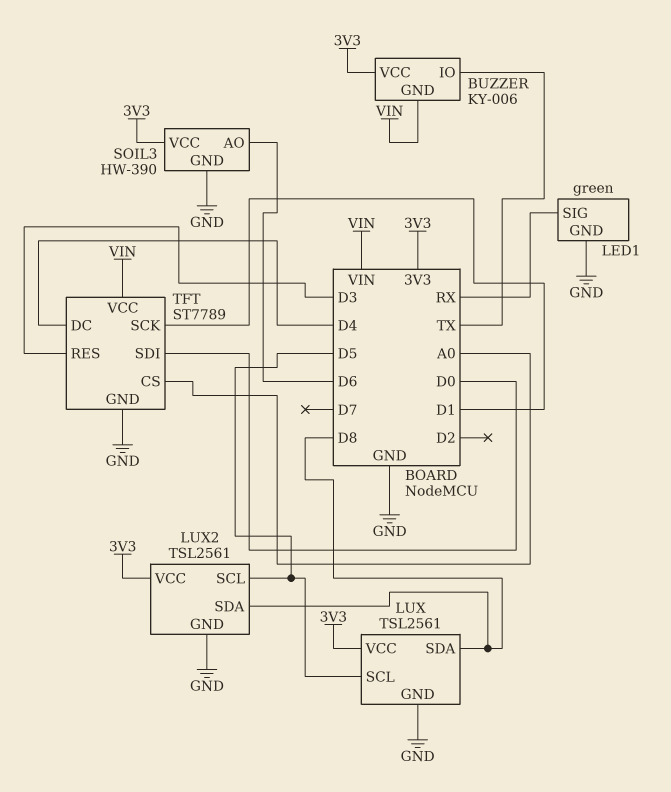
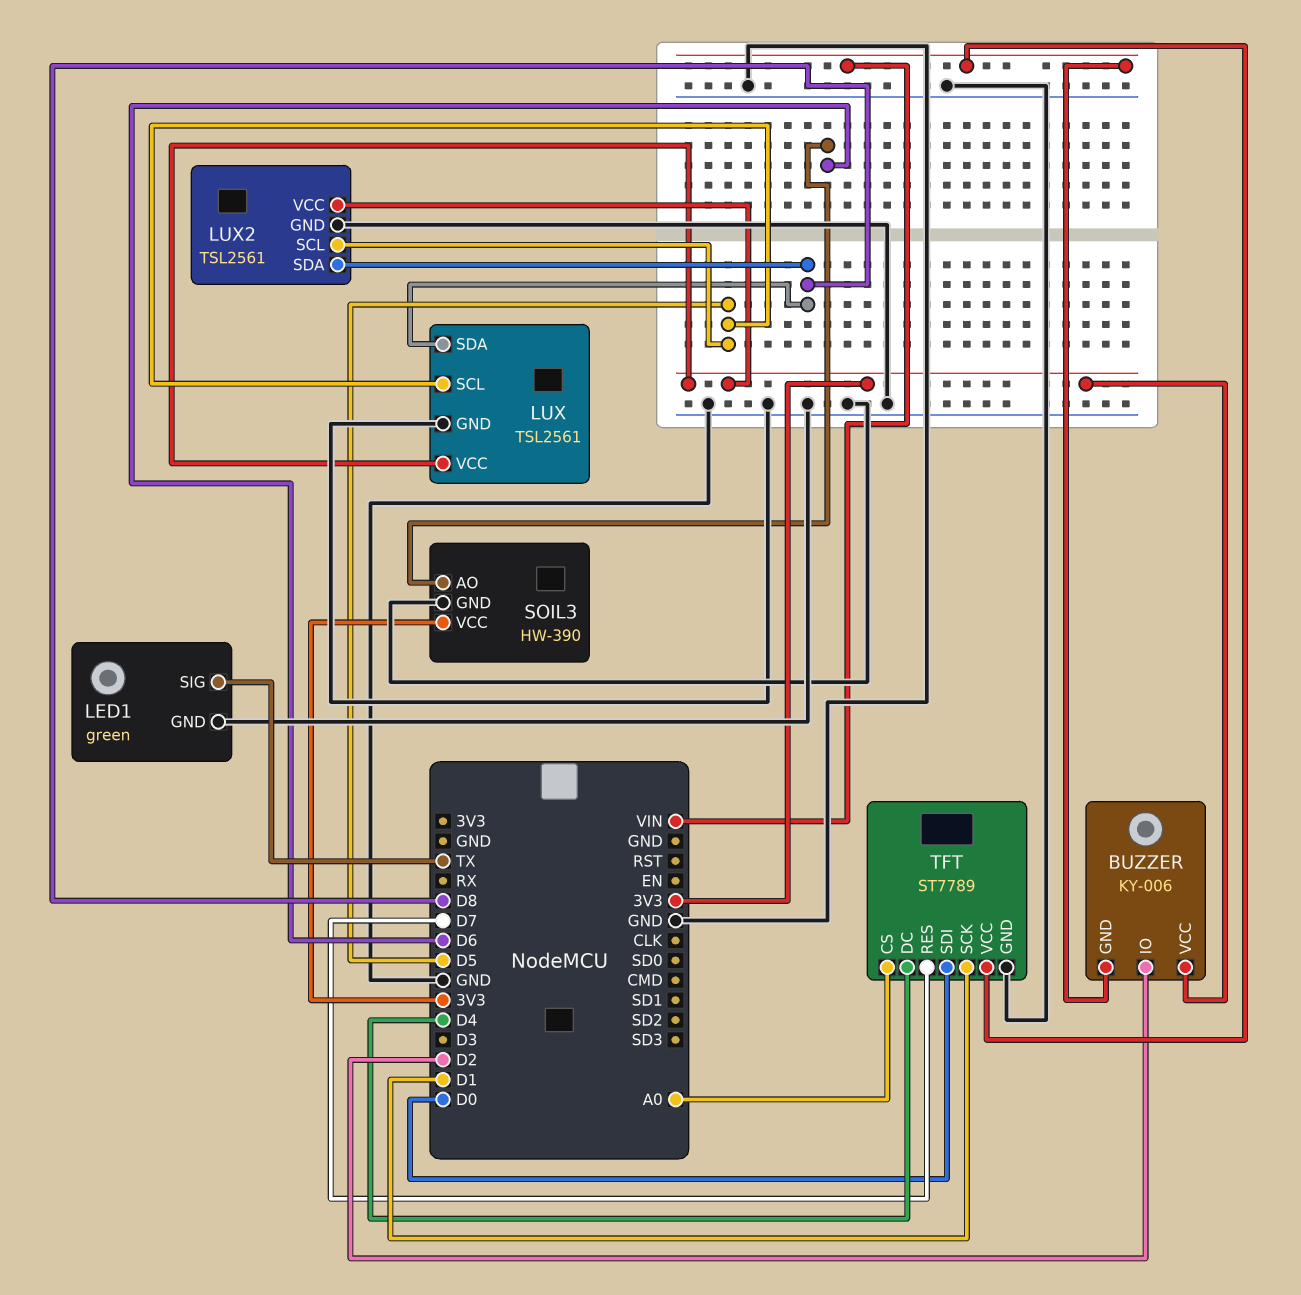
BUZZER pin IO: TX -> D2
LED1 pin SIG: RX -> TX
TFT pin RES: D3 -> D7

